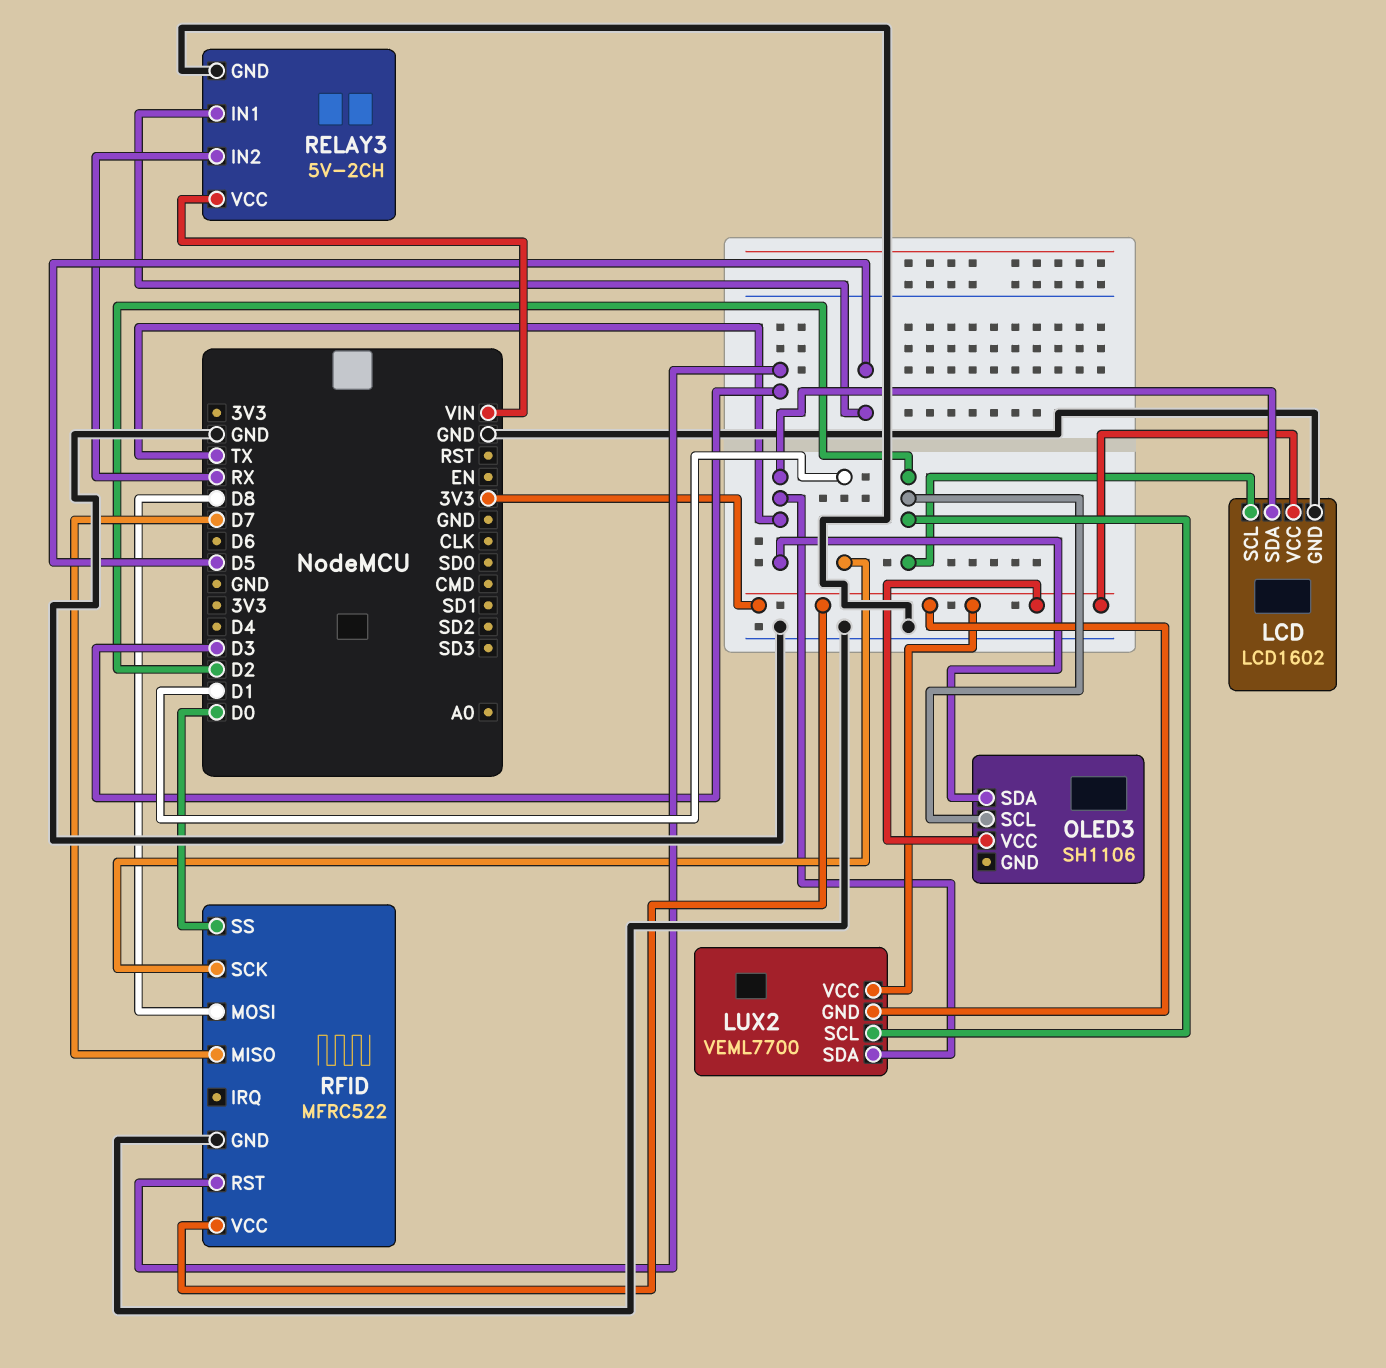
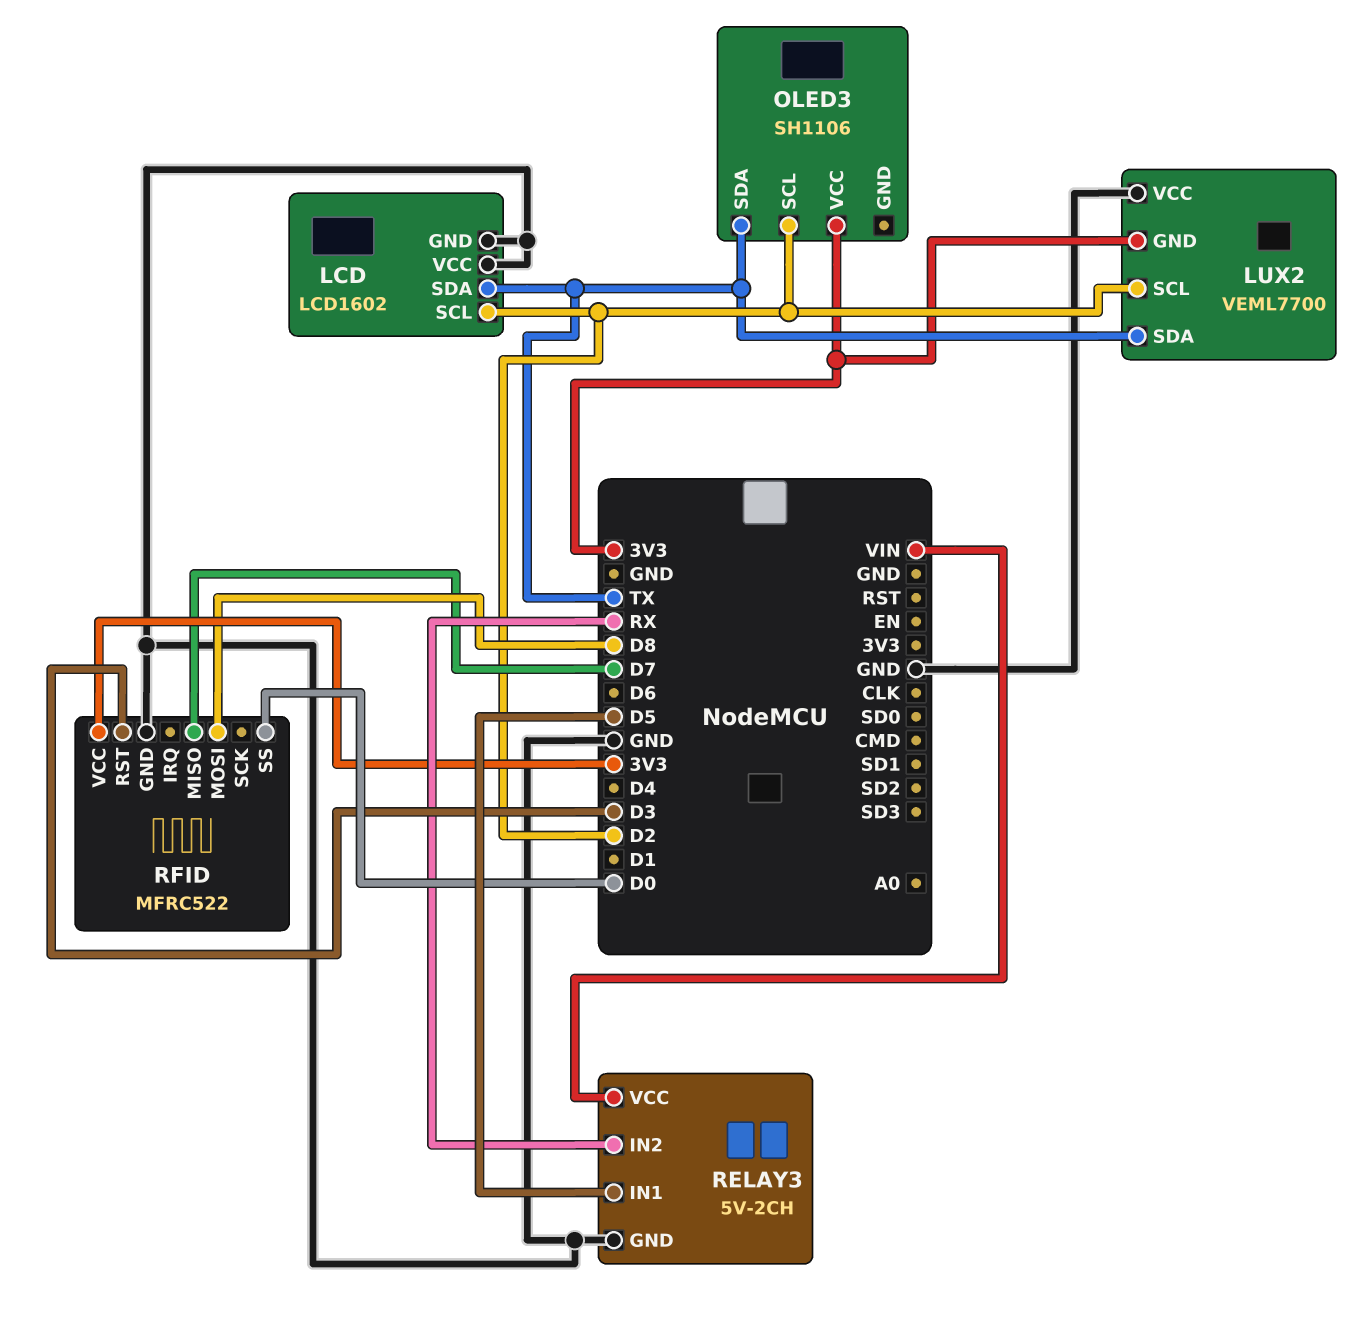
LCD pin VCC: 3V3 -> GND
LUX2 pin VCC: 3V3 -> GND
RFID pin SCK: D1 -> none

